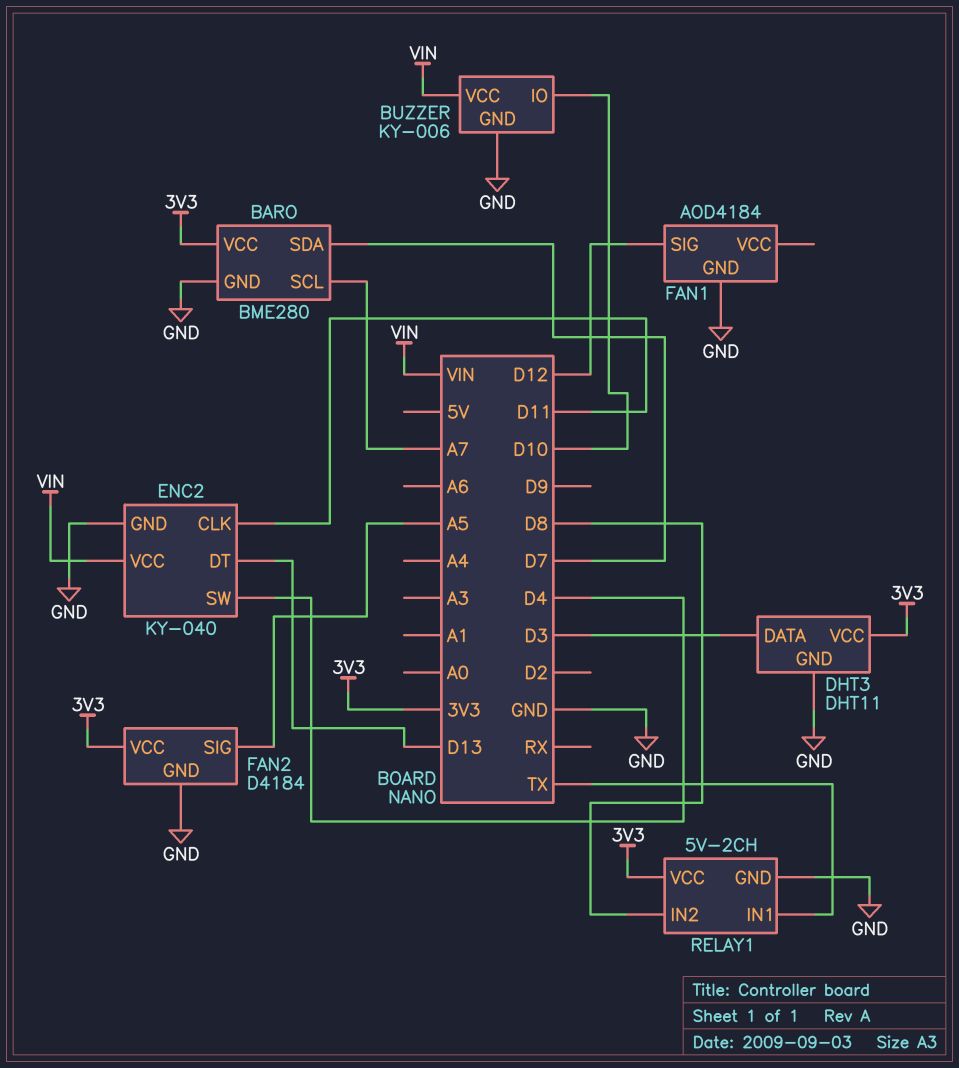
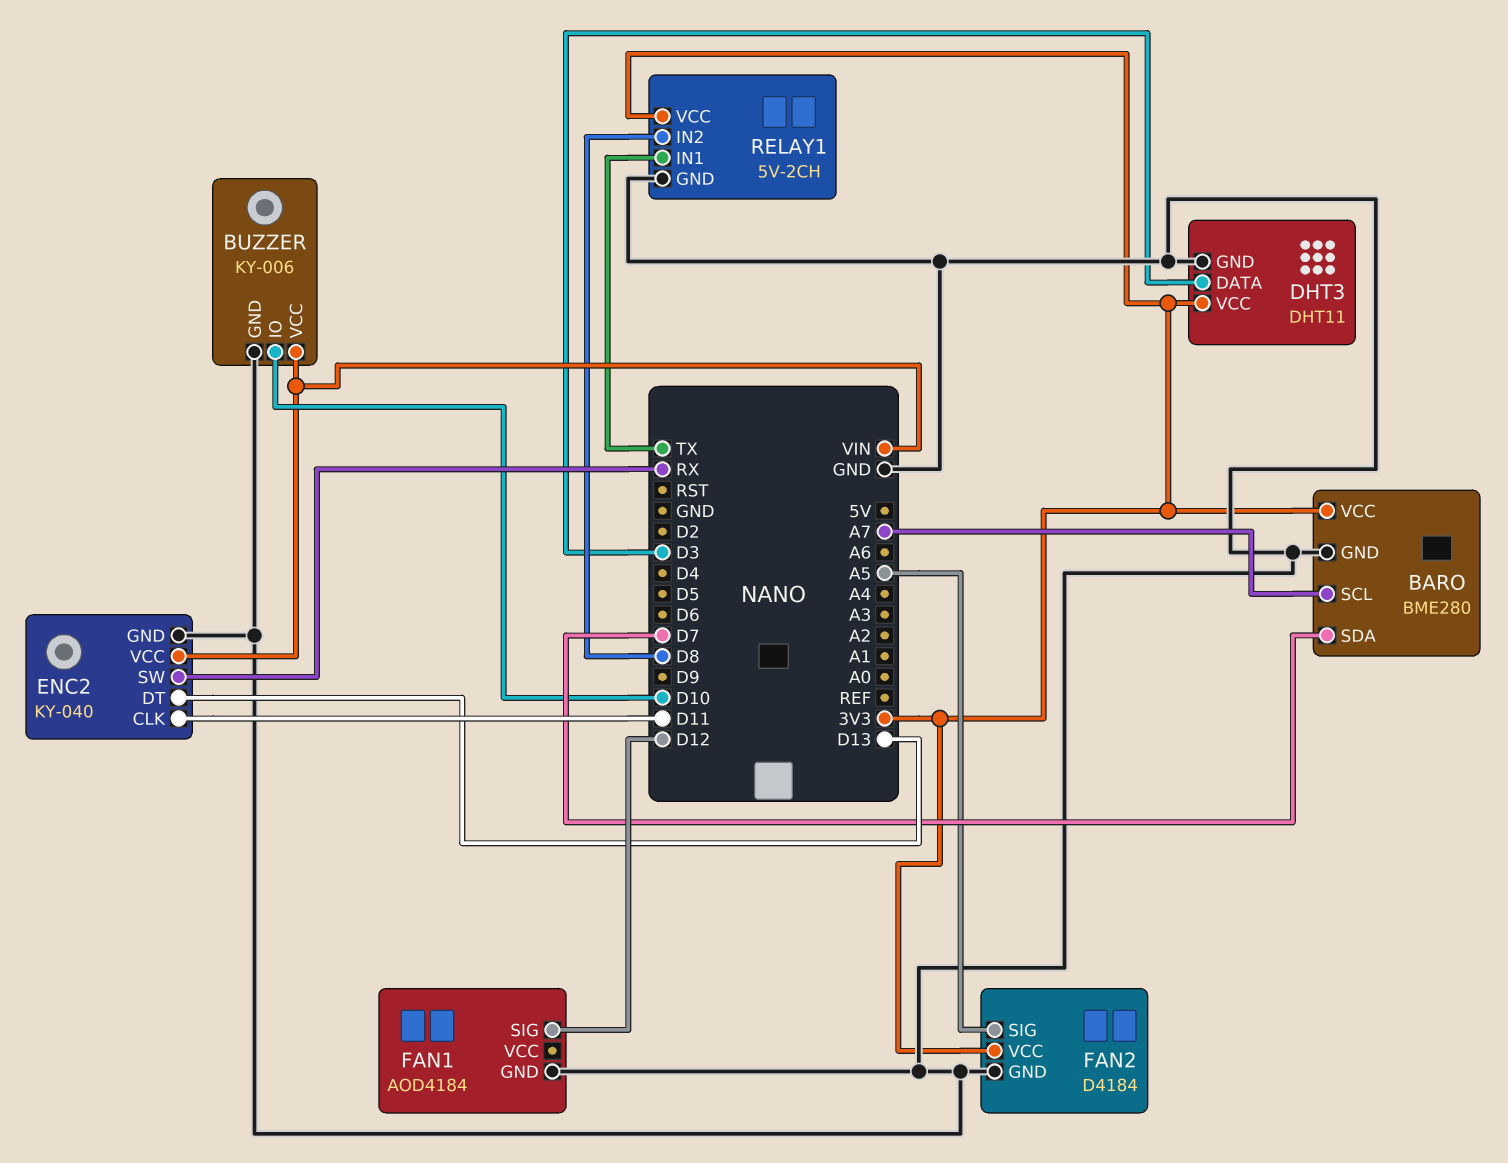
ENC2 pin SW: D4 -> RX

